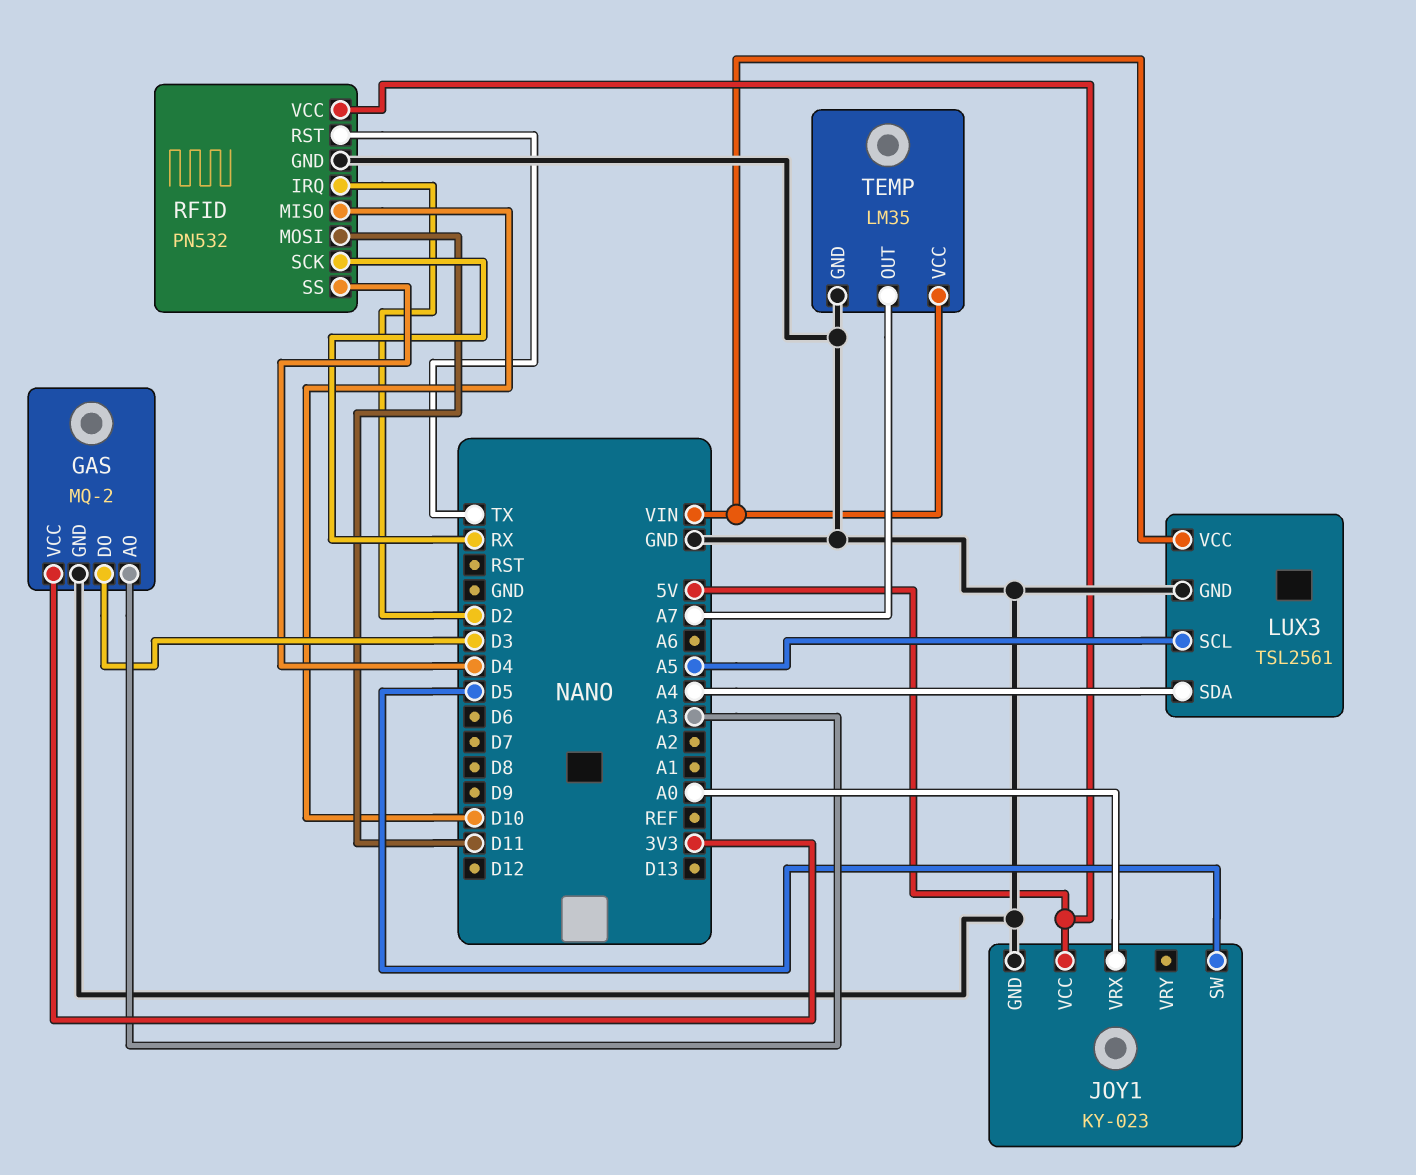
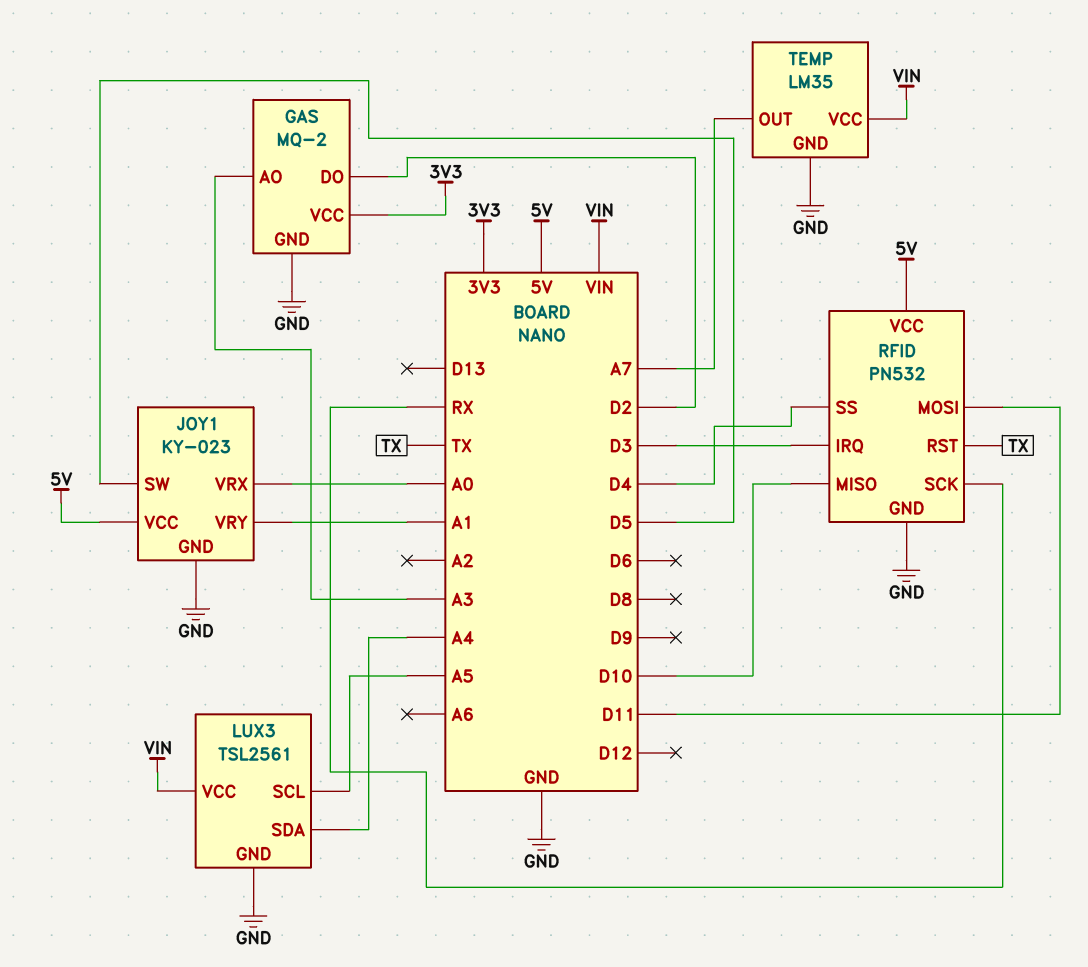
GAS pin DO: D3 -> D2
JOY1 pin VRY: none -> A1
RFID pin IRQ: D2 -> D3

